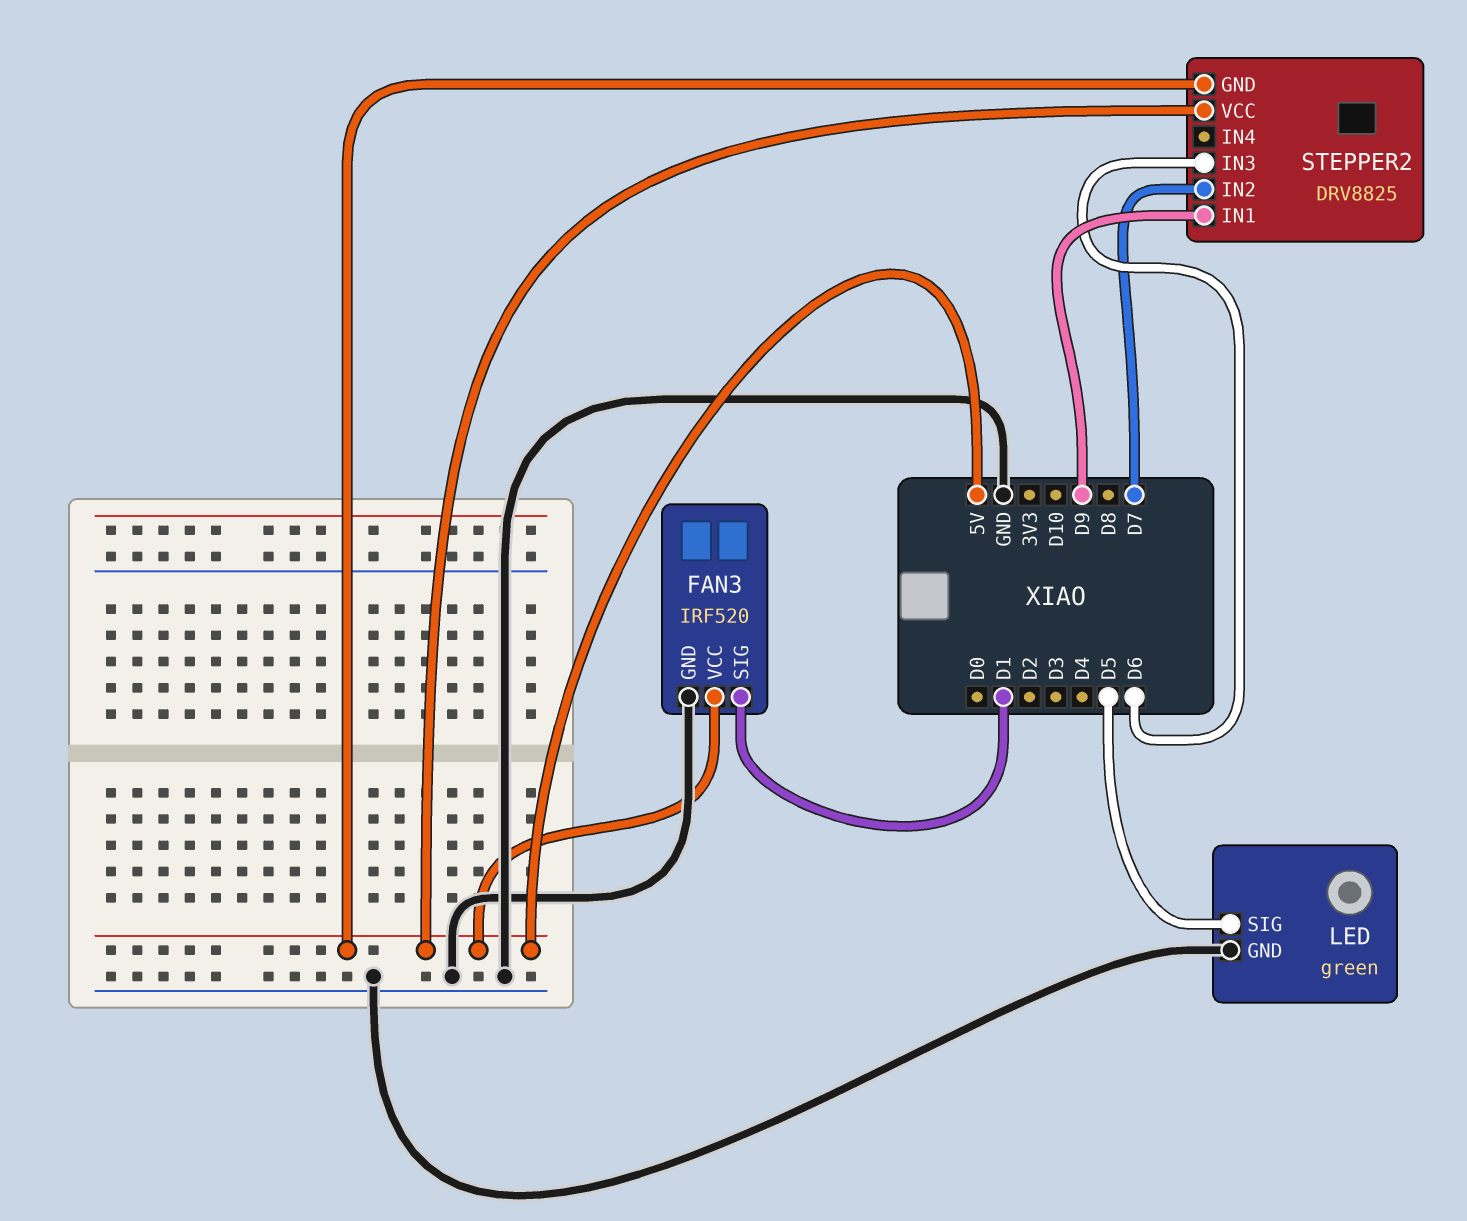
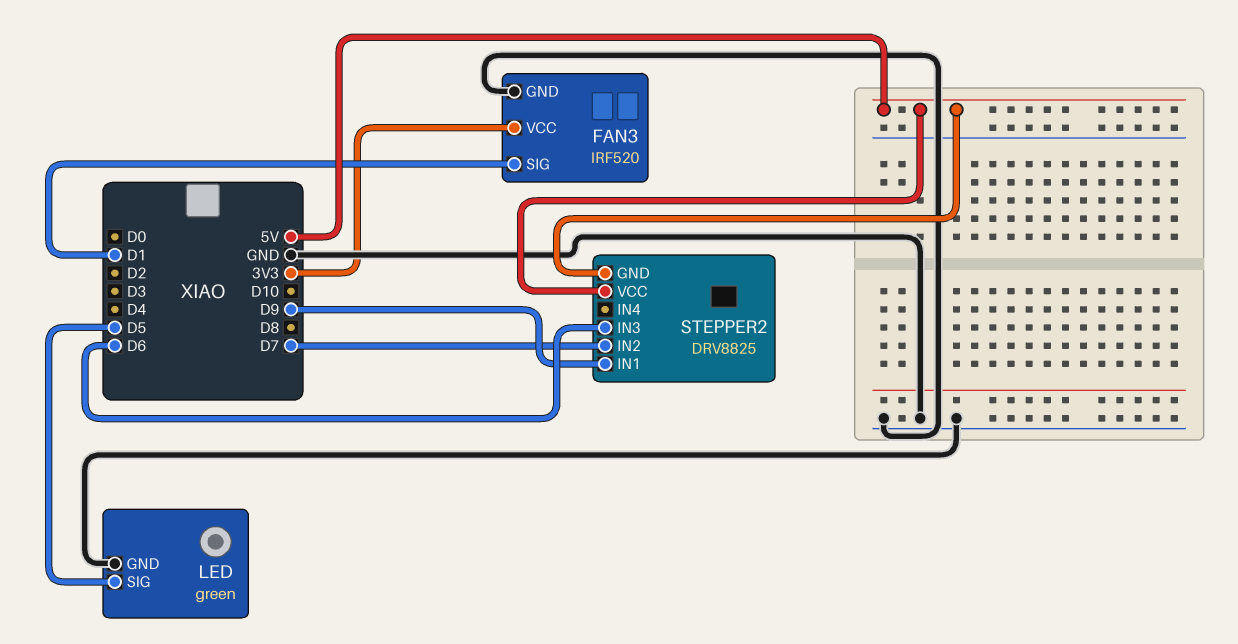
FAN3 pin VCC: 5V -> 3V3

